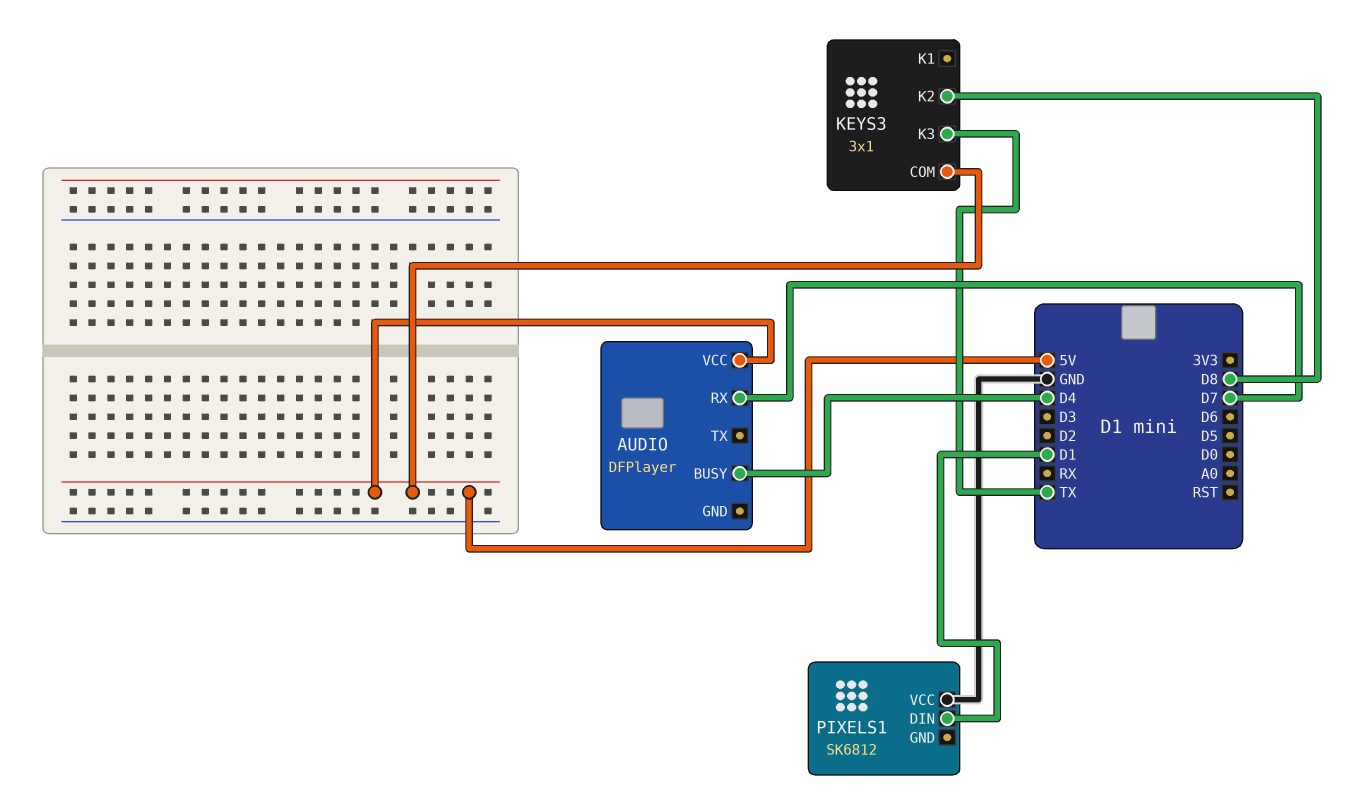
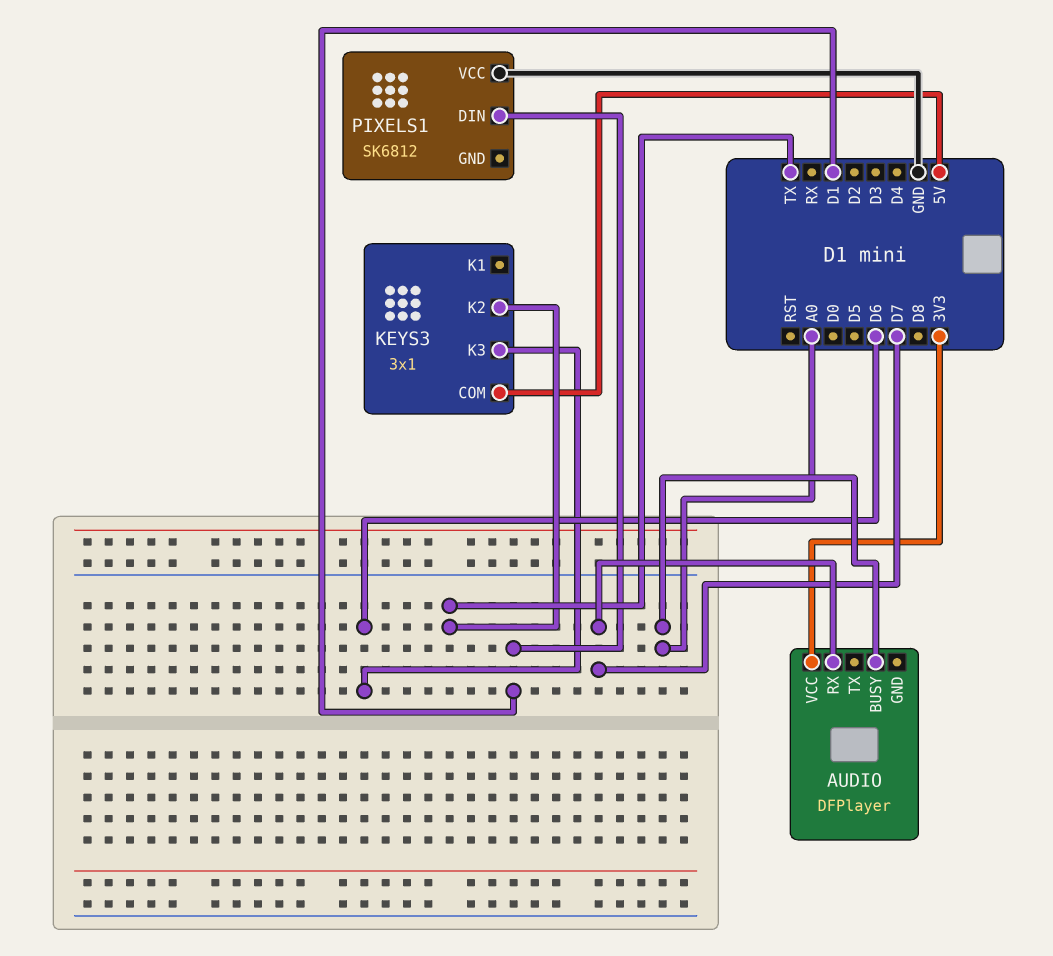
AUDIO pin BUSY: D4 -> A0
AUDIO pin VCC: 5V -> 3V3
KEYS3 pin K2: D8 -> TX
KEYS3 pin K3: TX -> D6

